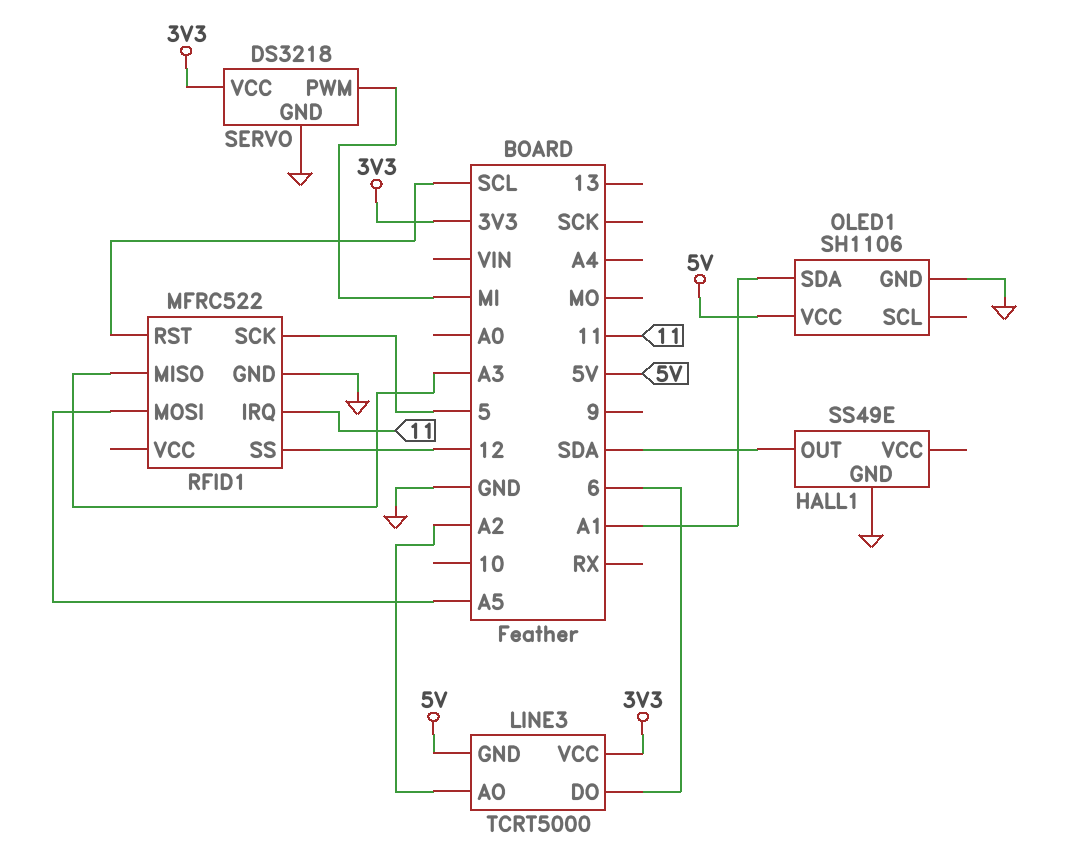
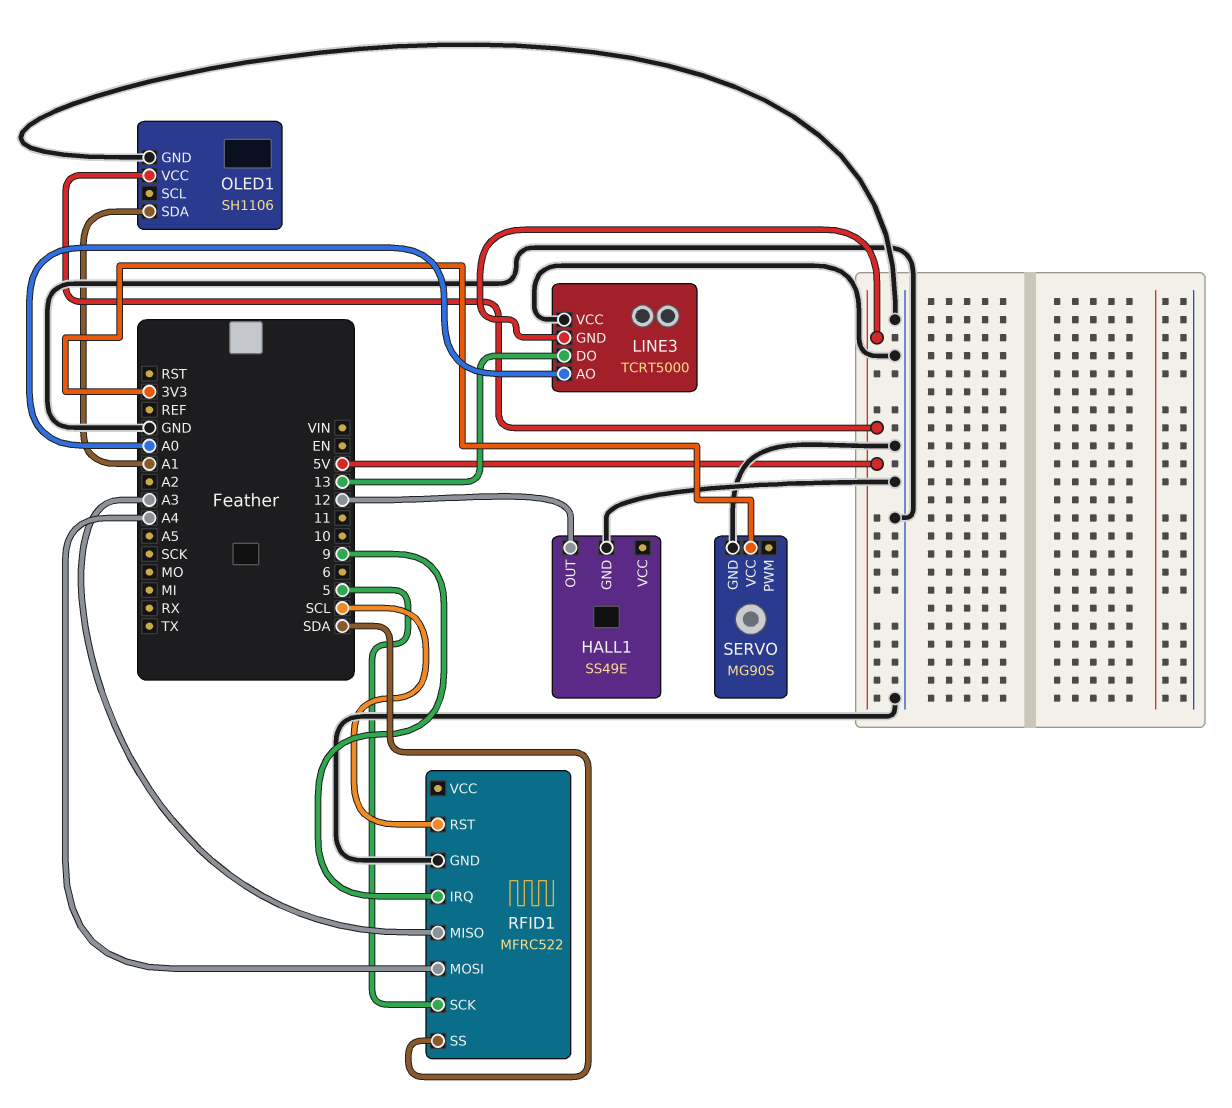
HALL1 pin OUT: SDA -> 12
LINE3 pin AO: A2 -> A0
LINE3 pin DO: 6 -> 13
LINE3 pin VCC: 3V3 -> GND
RFID1 pin IRQ: 11 -> 9
RFID1 pin MOSI: A5 -> A4
RFID1 pin SS: 12 -> SDA
SERVO: DS3218 -> MG90S
SERVO pin PWM: MI -> none

